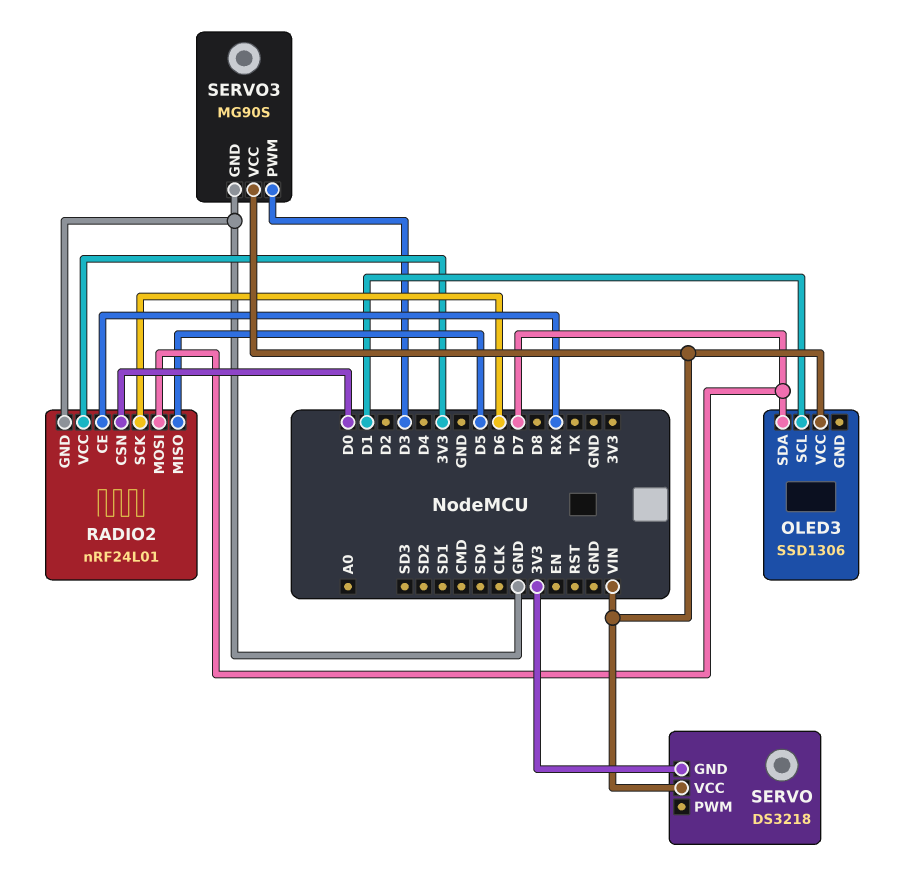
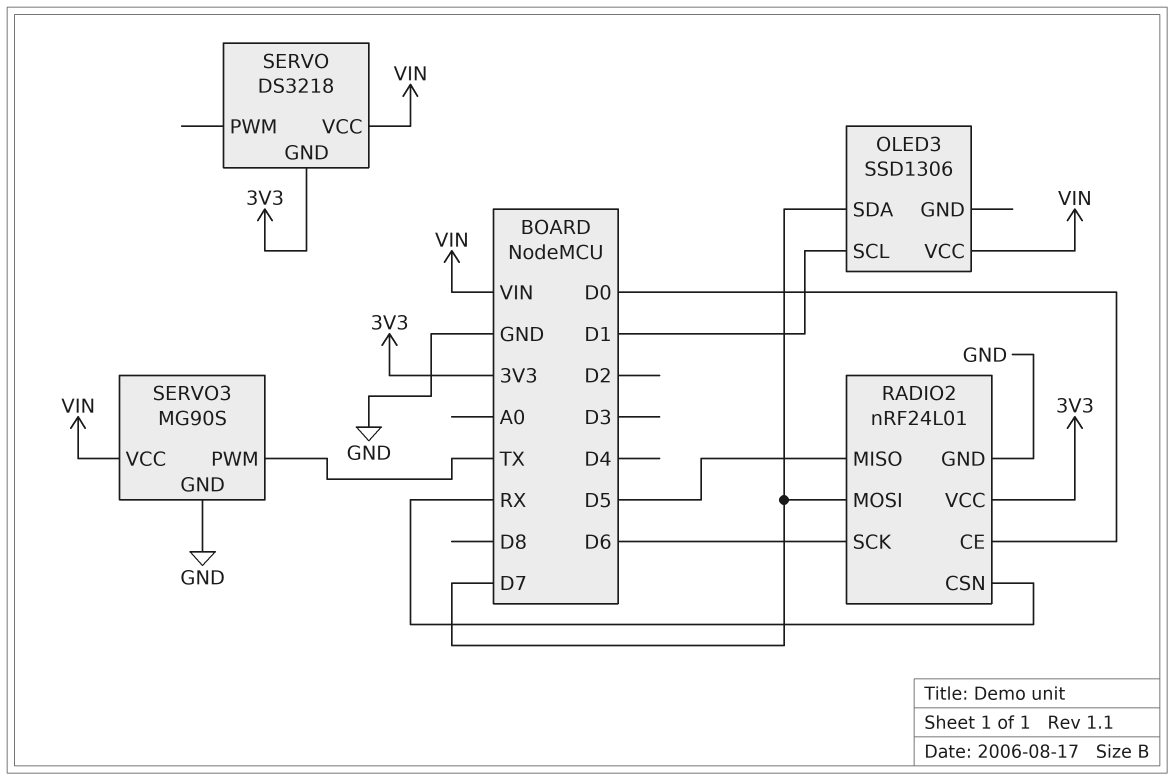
RADIO2 pin CE: RX -> D0
RADIO2 pin CSN: D0 -> RX
SERVO3 pin PWM: D3 -> TX

